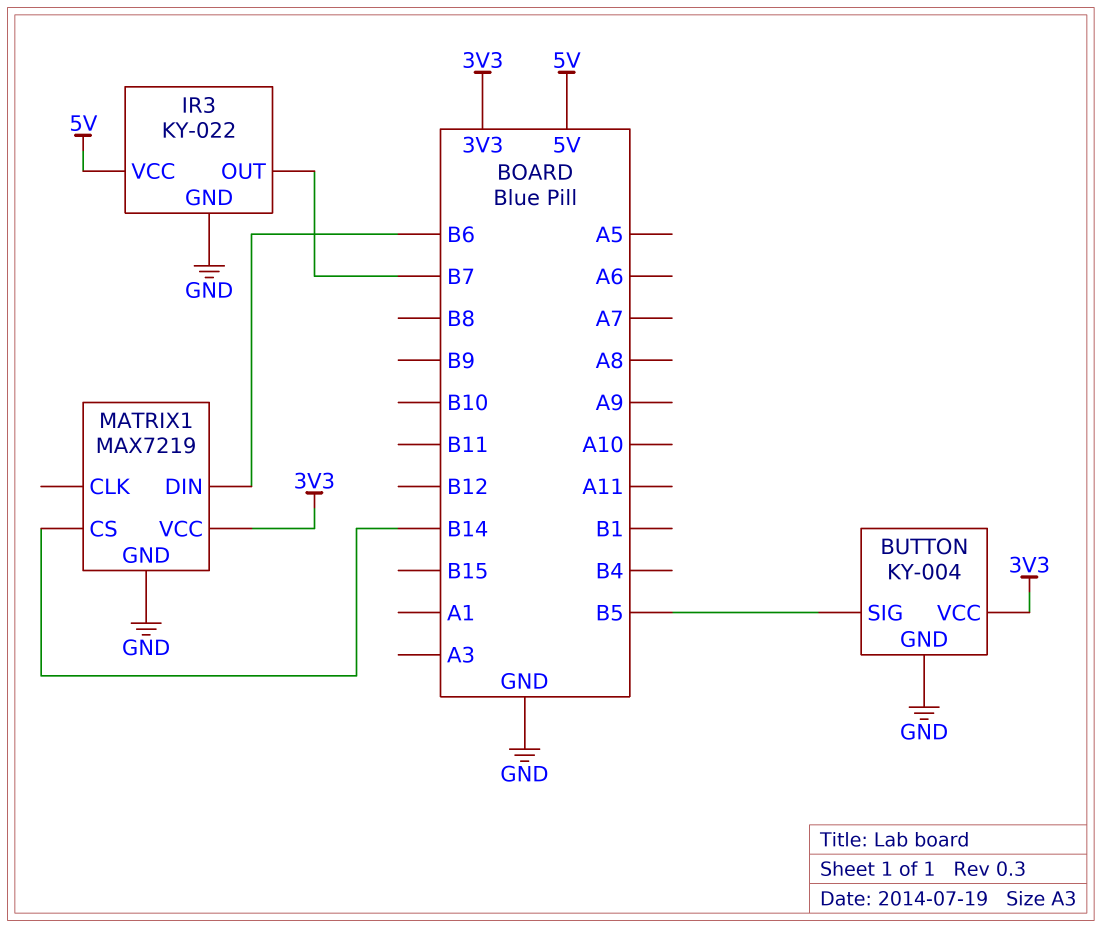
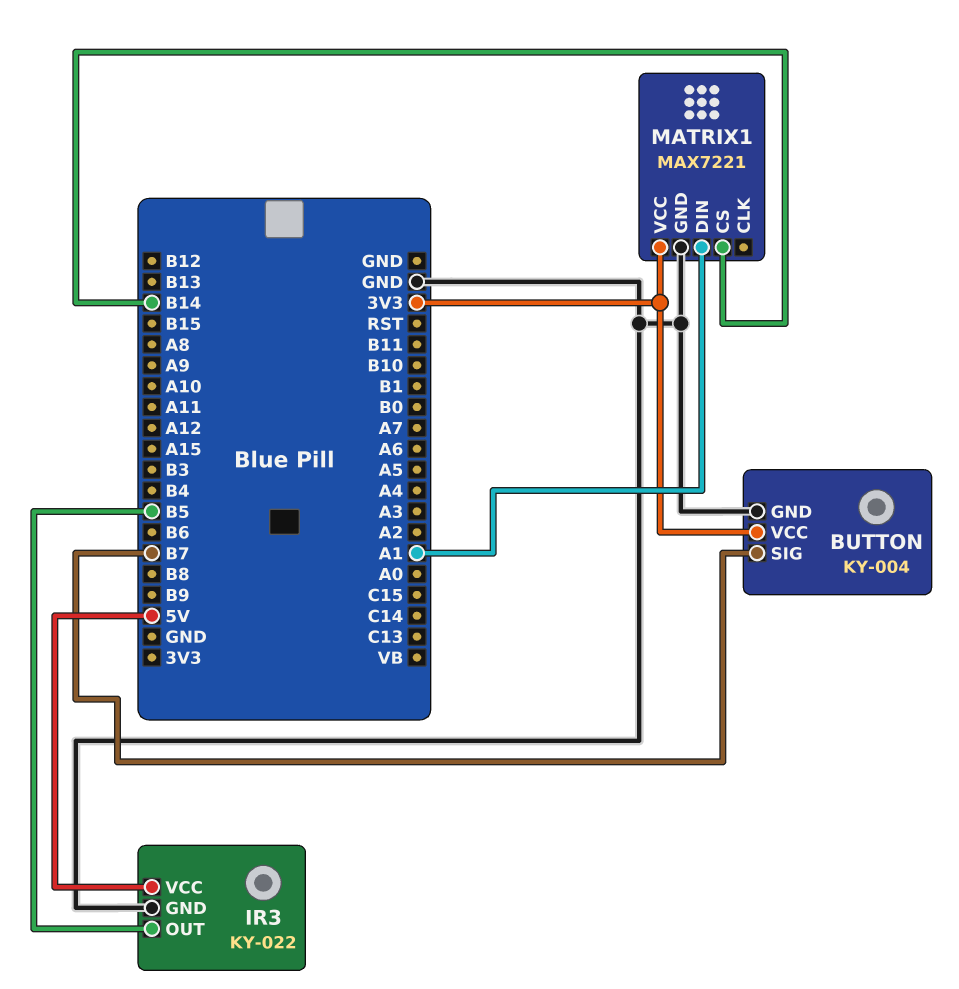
BUTTON pin SIG: B5 -> B7
IR3 pin OUT: B7 -> B5
MATRIX1: MAX7219 -> MAX7221
MATRIX1 pin DIN: B6 -> A1

